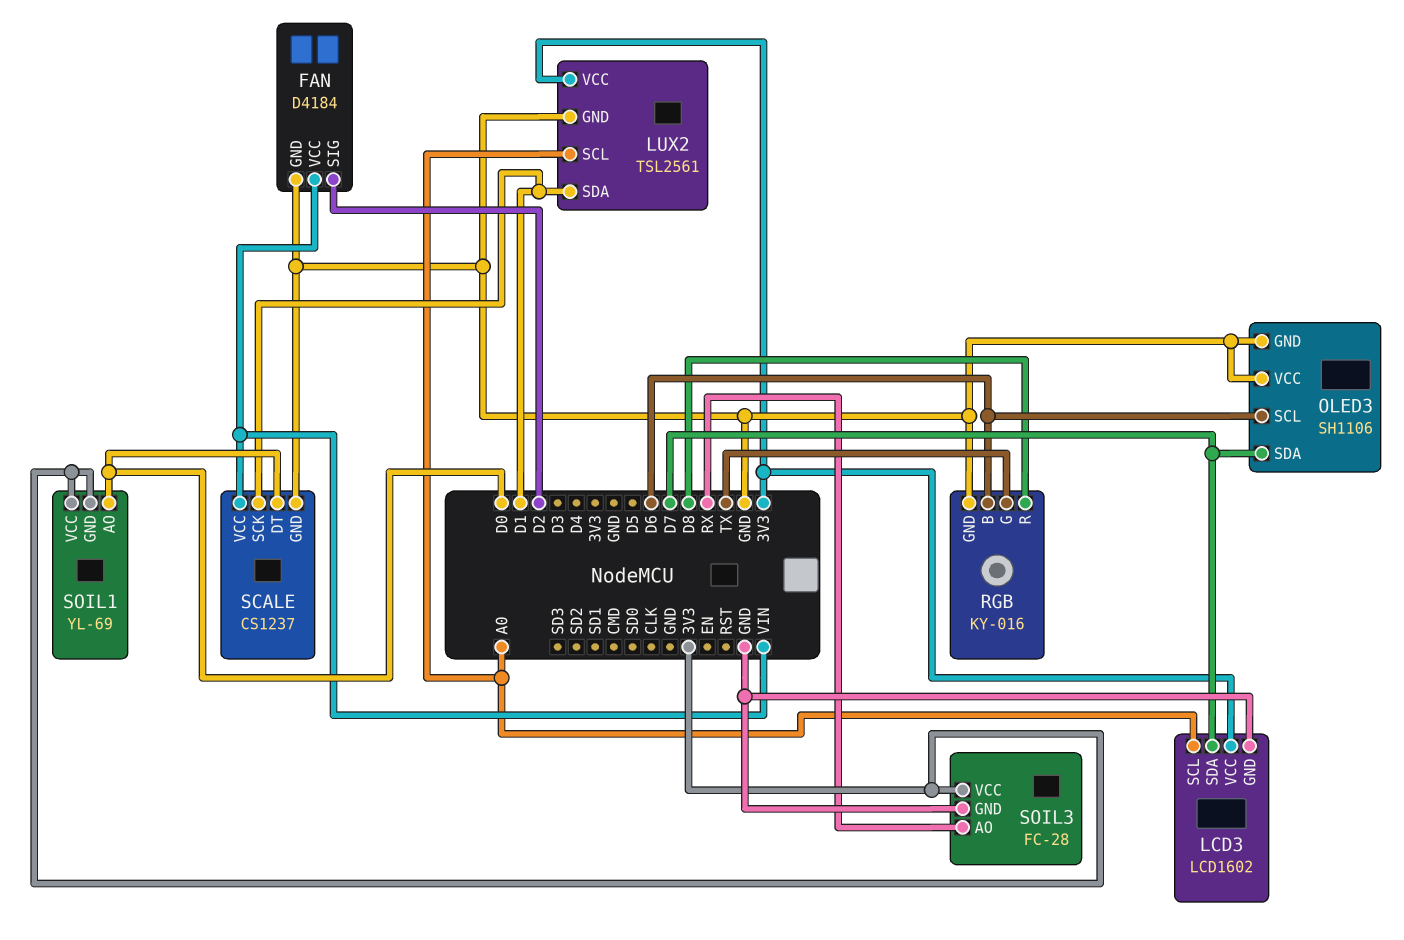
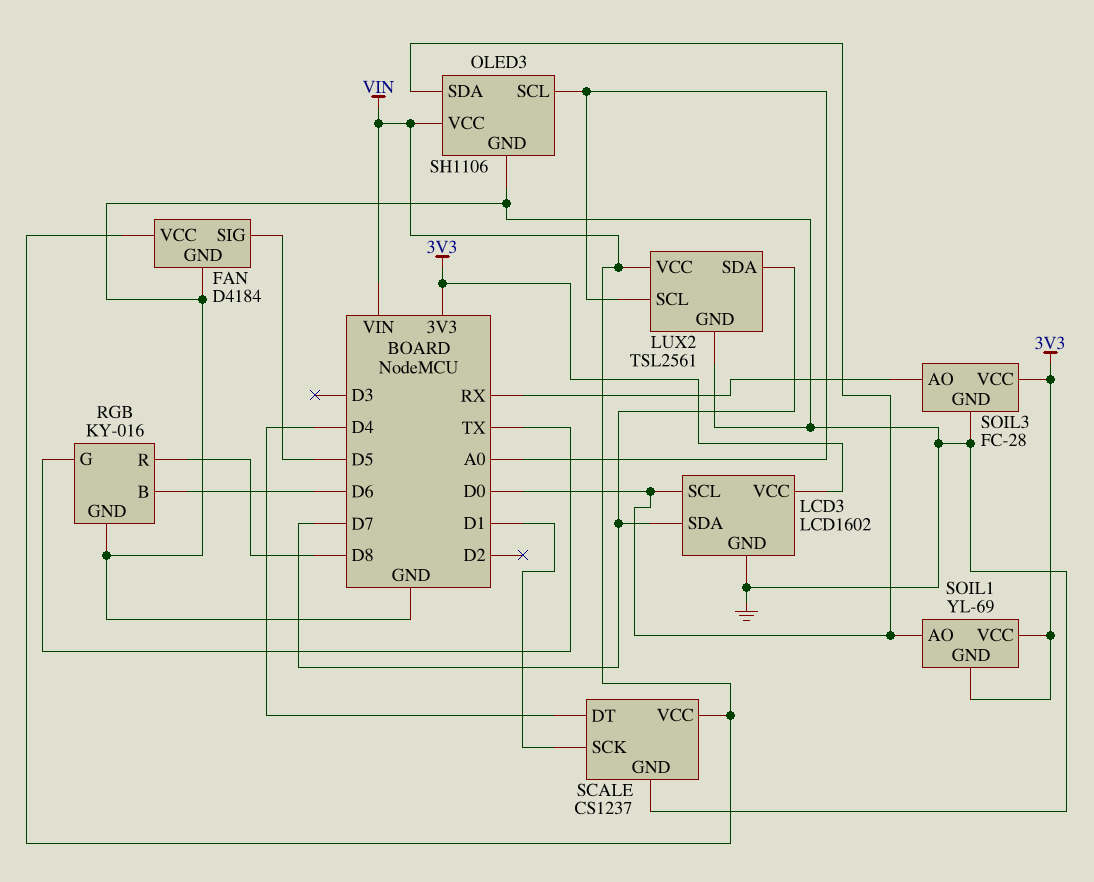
FAN pin SIG: D2 -> D5
LCD3 pin SCL: A0 -> D0
LUX2 pin SDA: D1 -> D7
LUX2 pin VCC: 3V3 -> VIN
OLED3 pin SCL: D6 -> A0
OLED3 pin SDA: D7 -> D0
OLED3 pin VCC: GND -> VIN
SCALE pin DT: D0 -> D4

